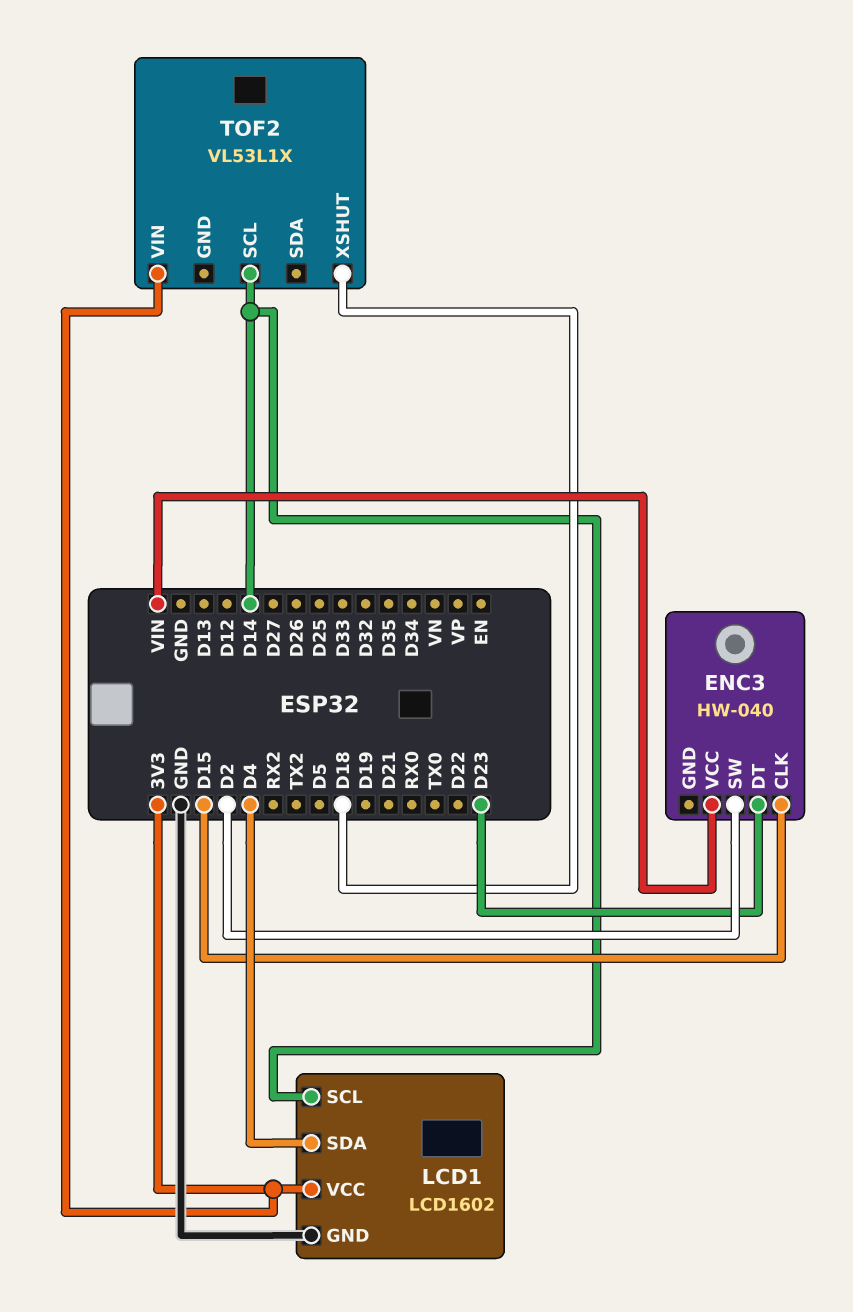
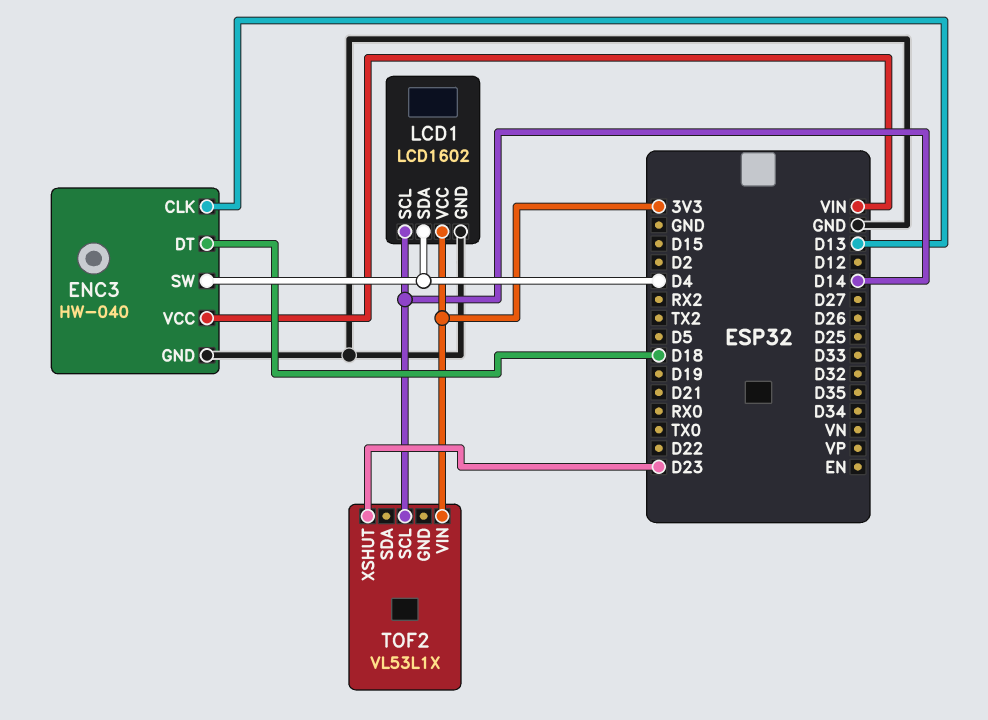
ENC3 pin CLK: D15 -> D13
ENC3 pin DT: D23 -> D18
ENC3 pin GND: none -> GND
ENC3 pin SW: D2 -> D4
TOF2 pin XSHUT: D18 -> D23

